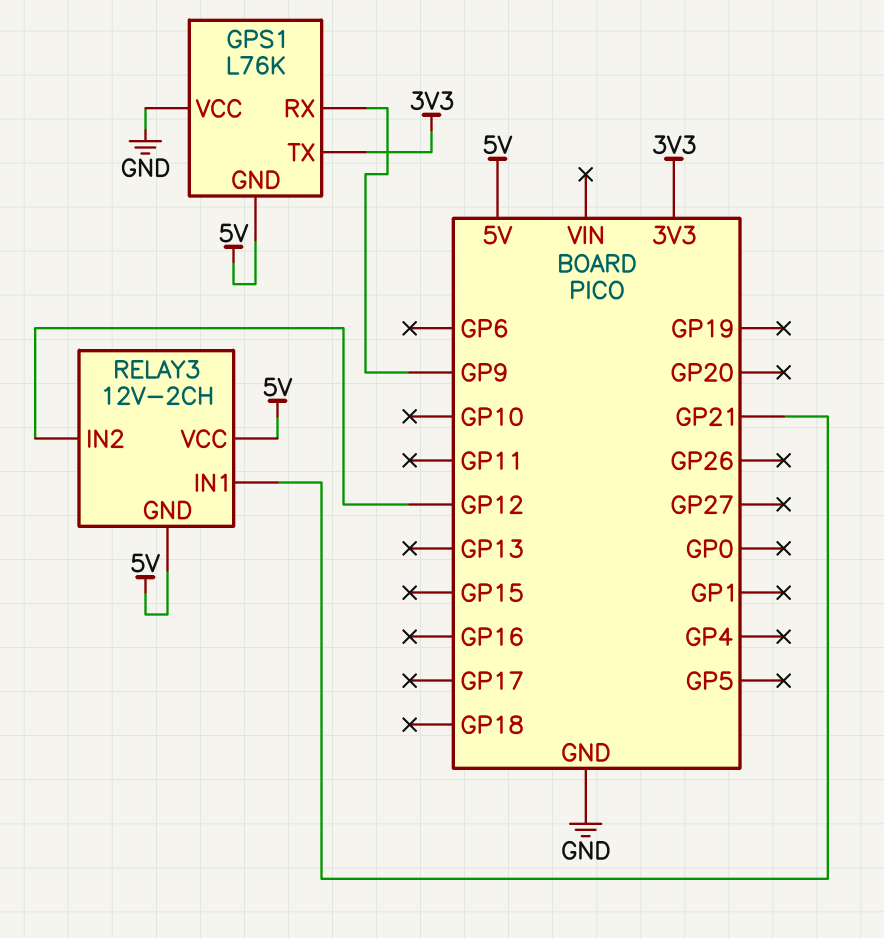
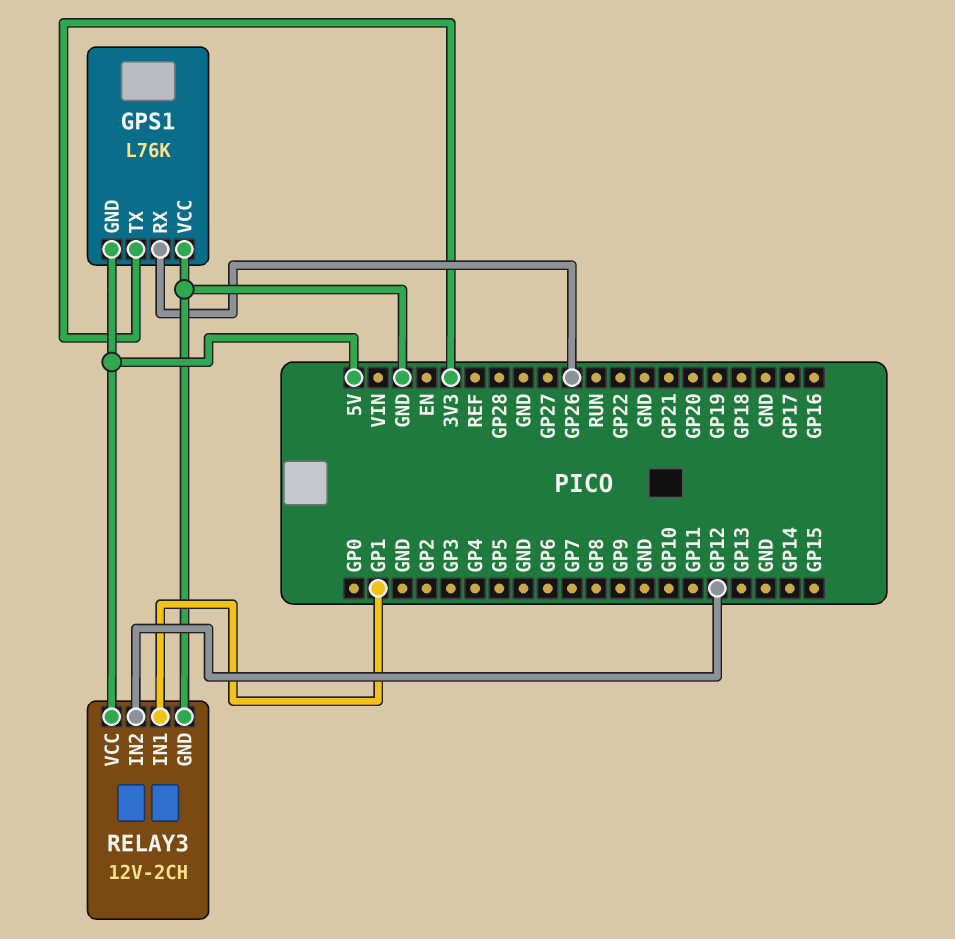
GPS1 pin RX: GP9 -> GP26
RELAY3 pin GND: 5V -> GND
RELAY3 pin IN1: GP21 -> GP1

